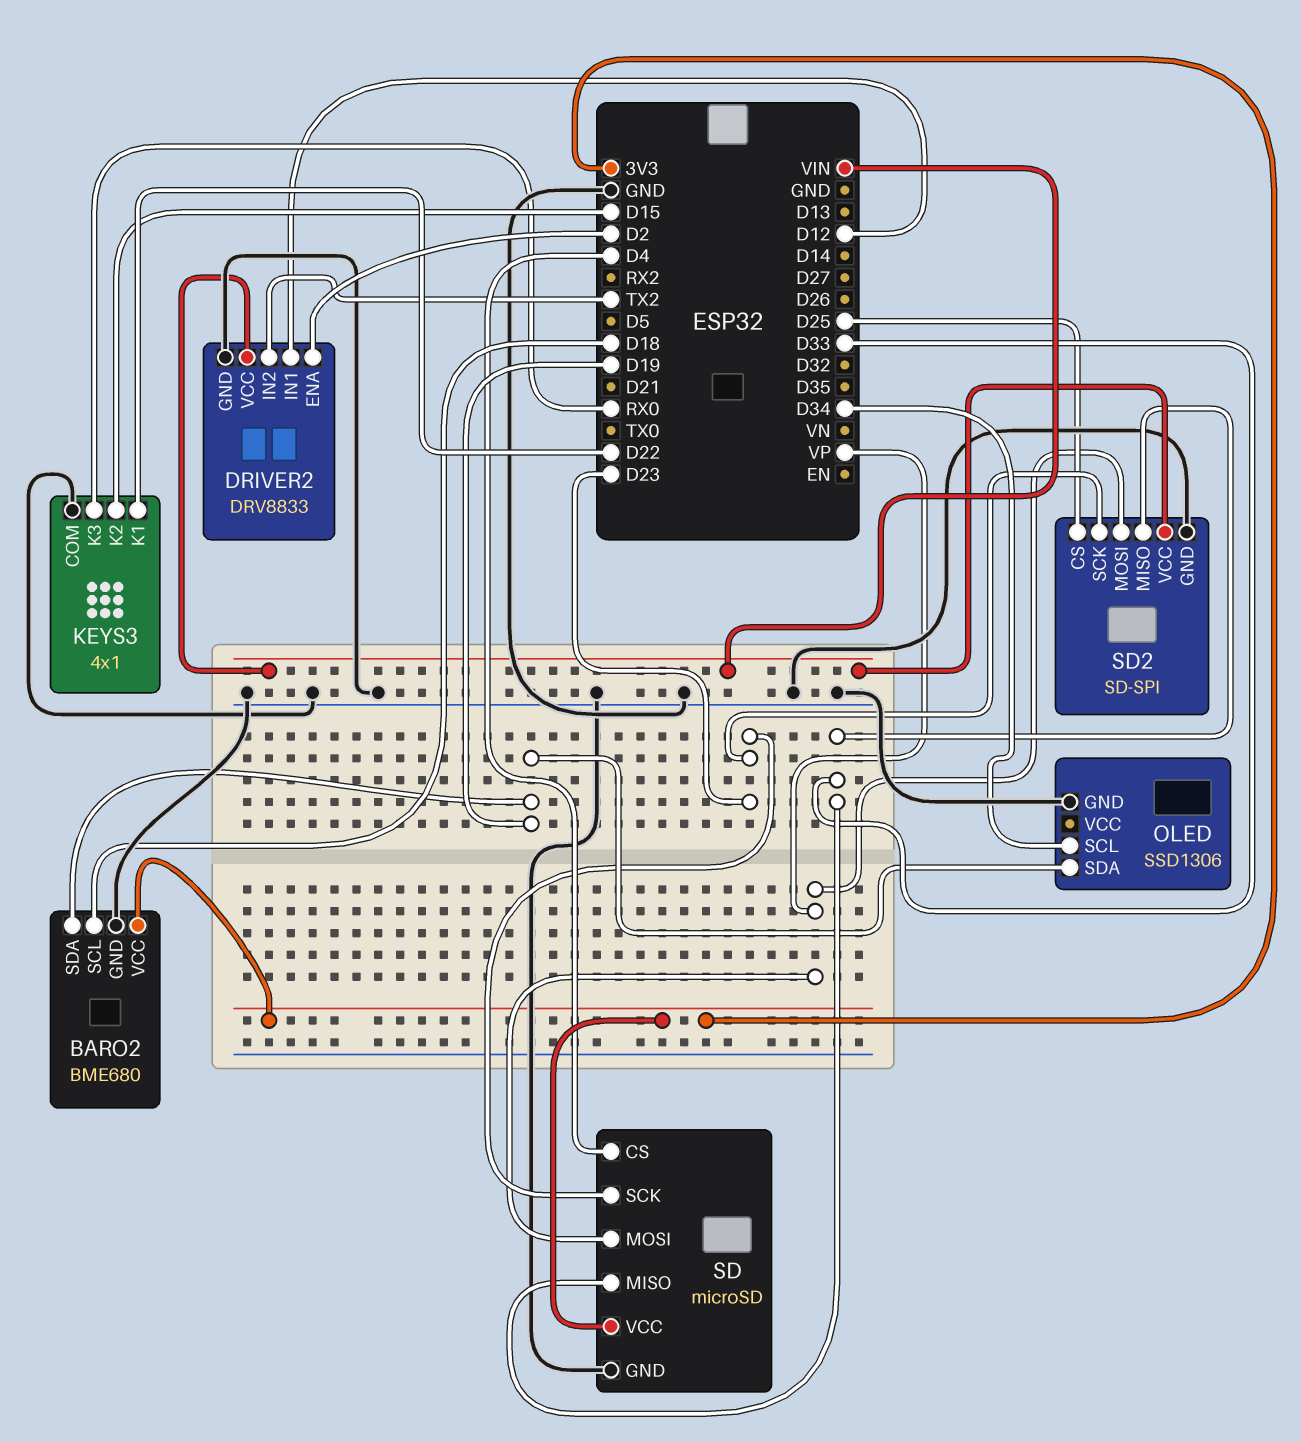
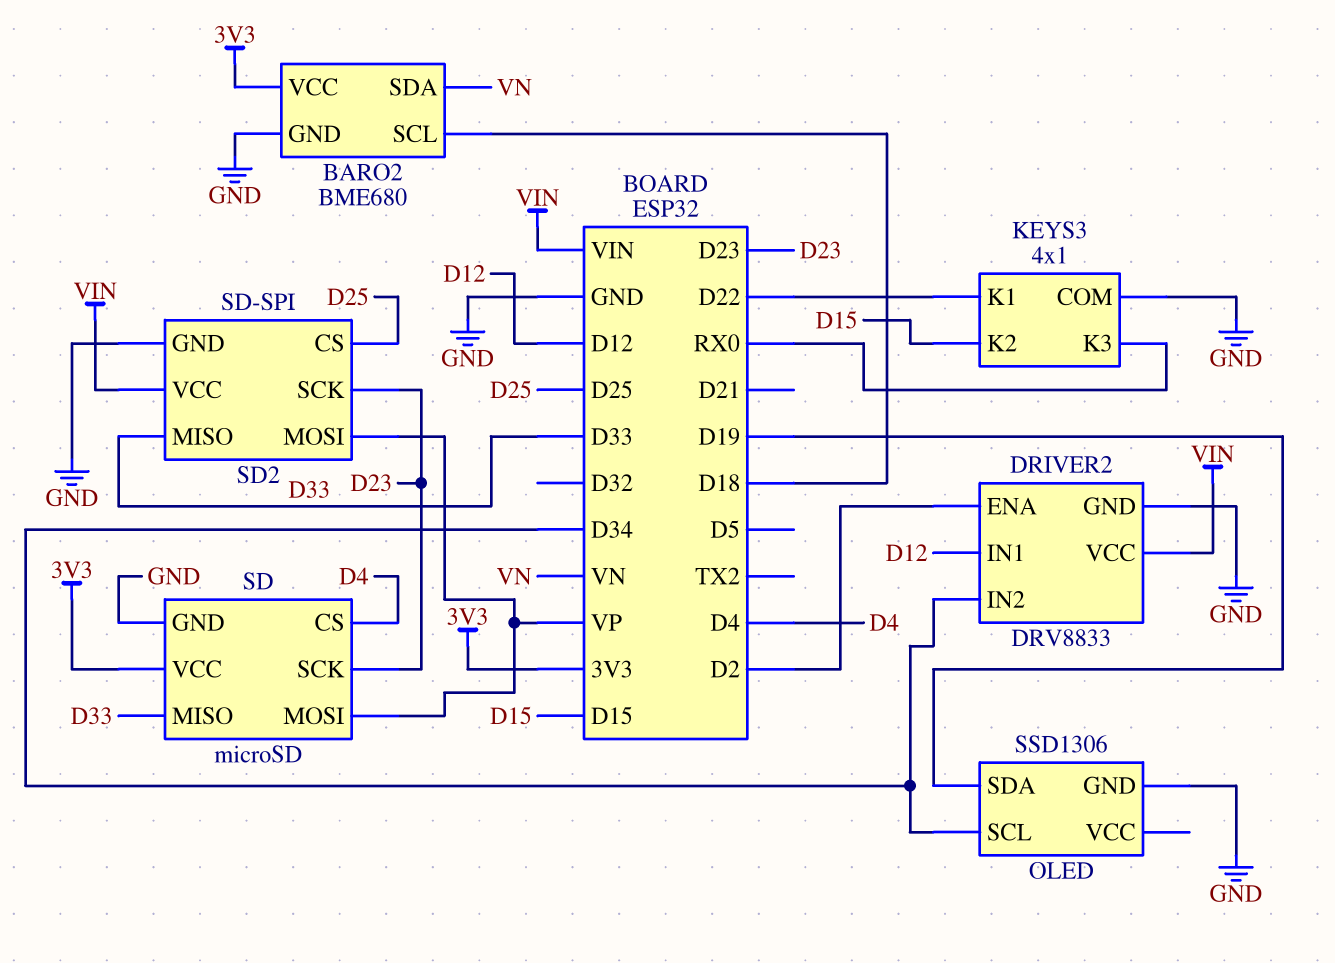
BARO2 pin SDA: D19 -> VN
DRIVER2 pin IN2: TX2 -> D34

